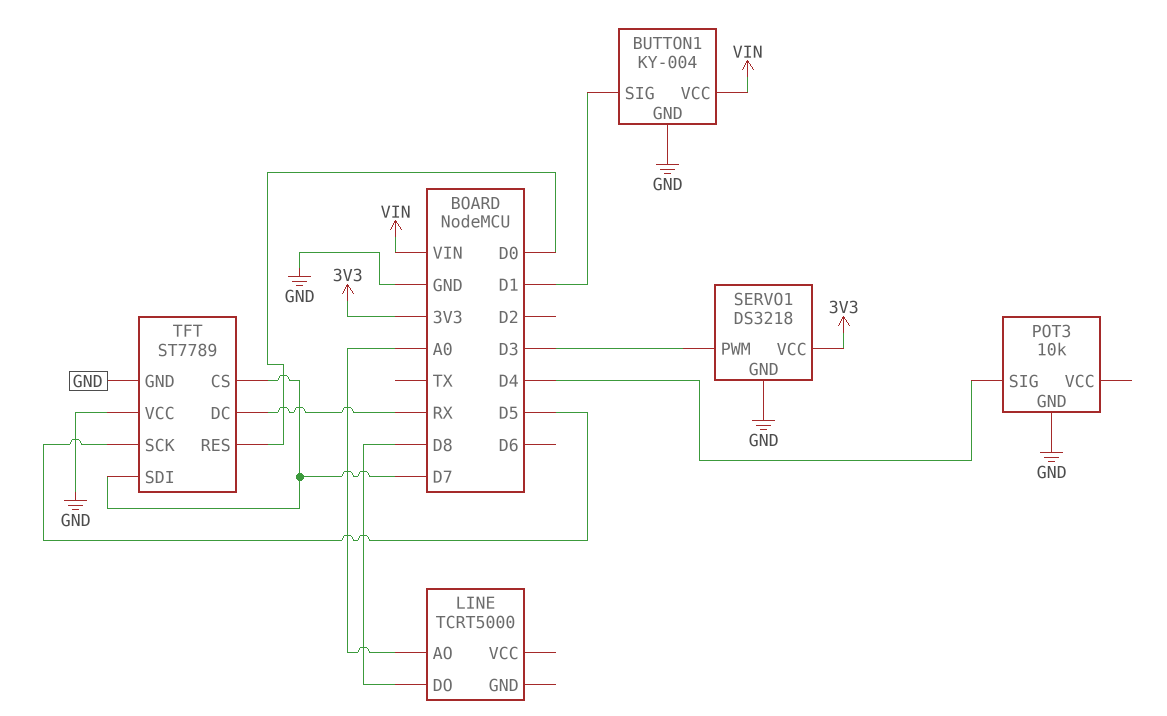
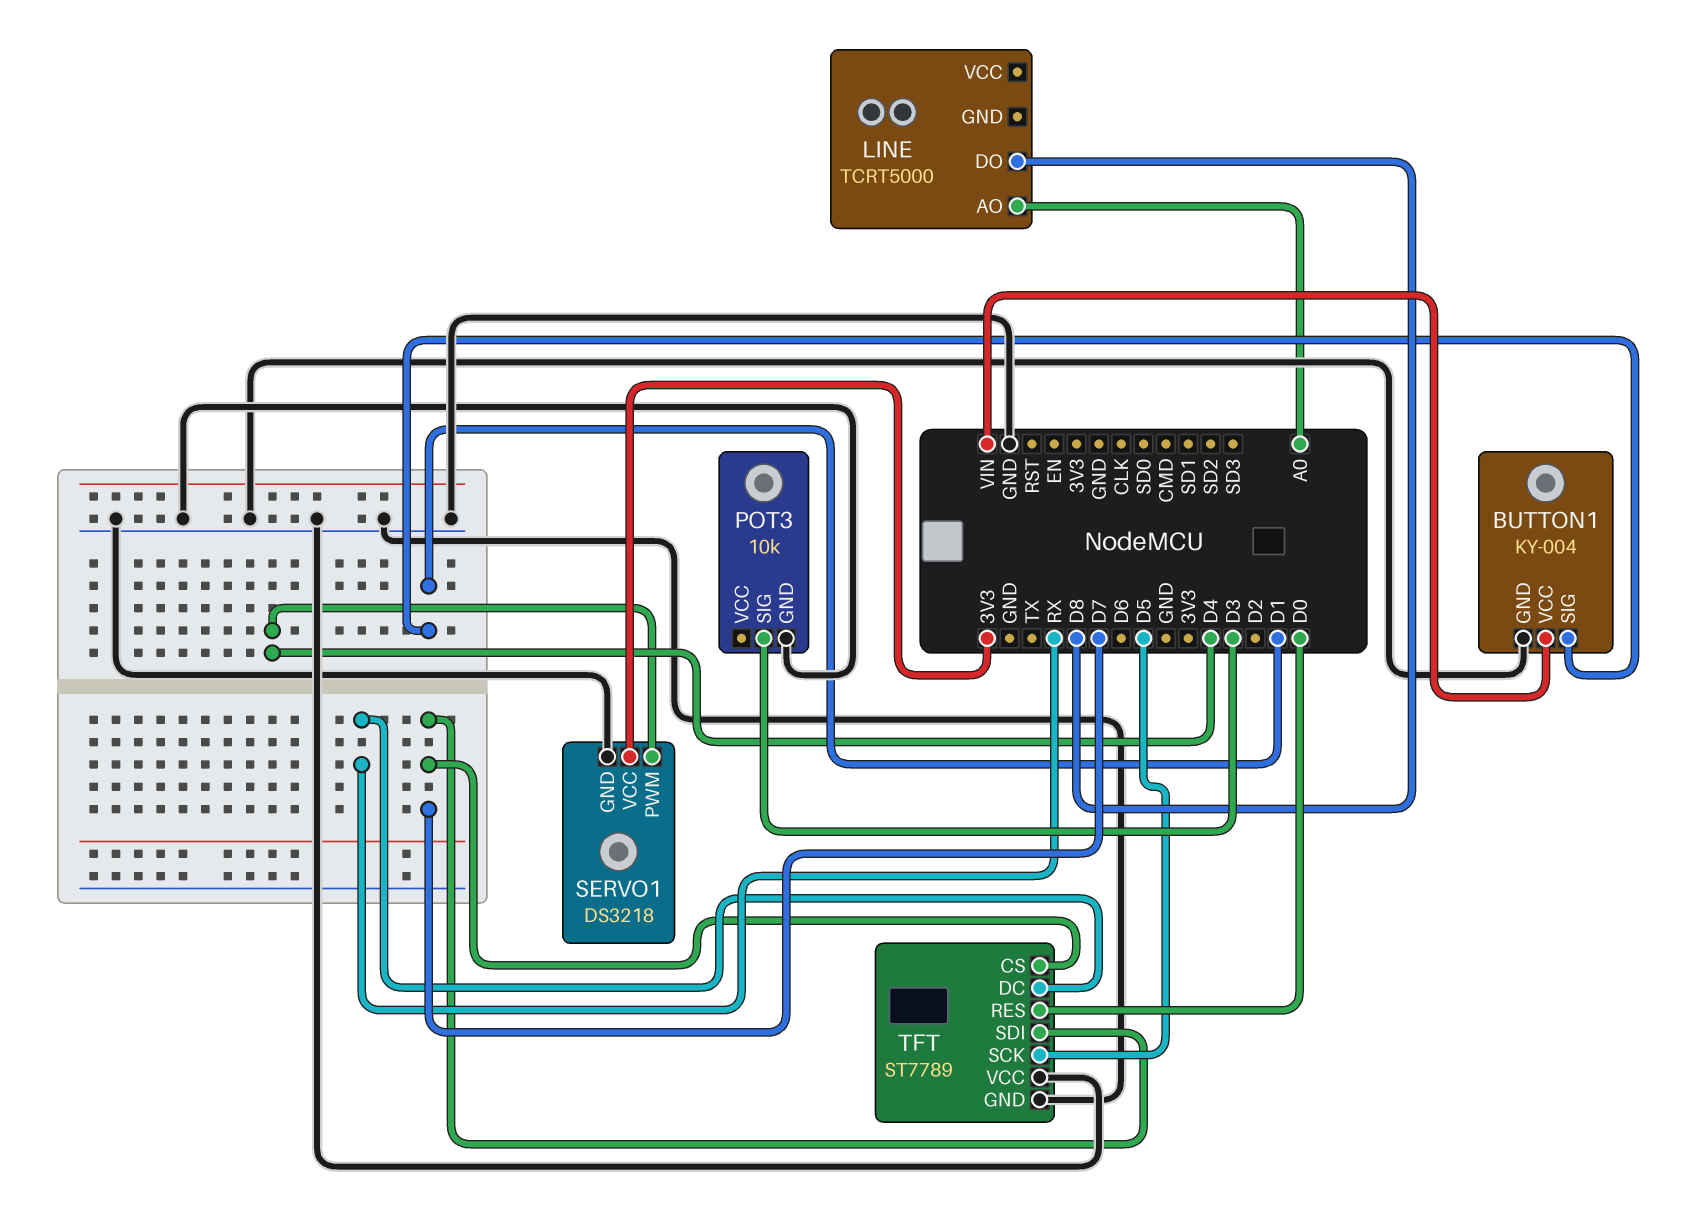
POT3 pin SIG: D4 -> D3
SERVO1 pin PWM: D3 -> D4

